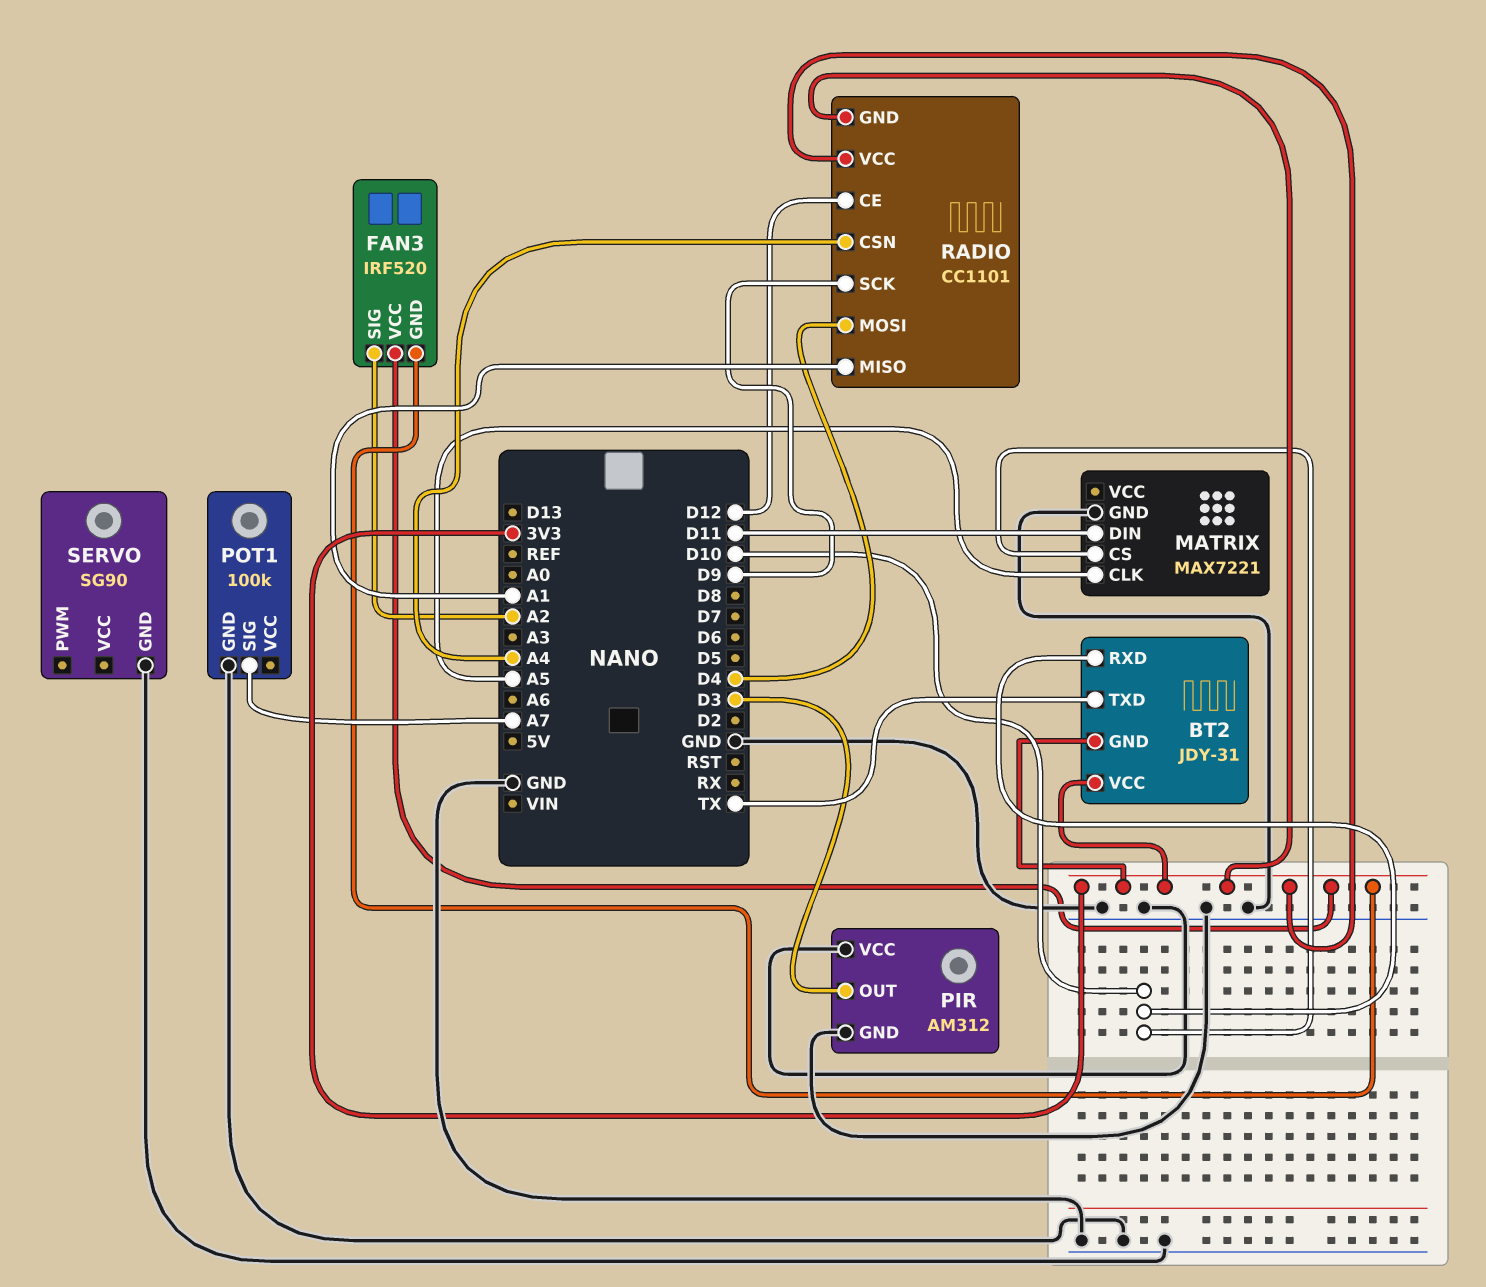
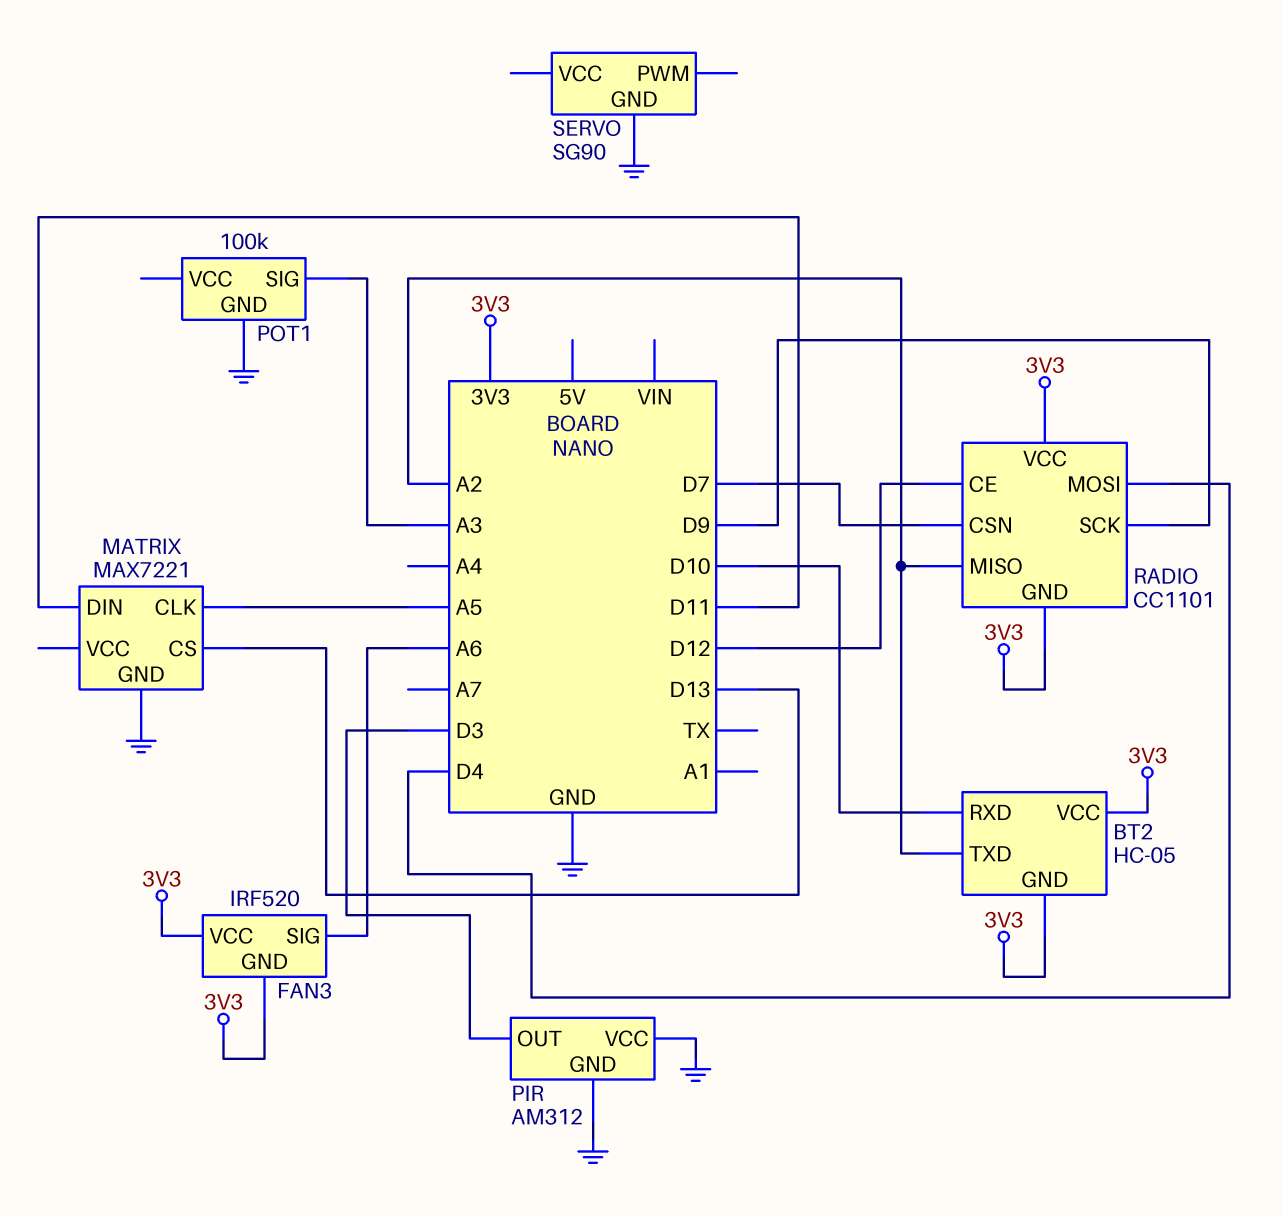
BT2: JDY-31 -> HC-05
BT2 pin TXD: TX -> A2
FAN3 pin SIG: A2 -> A6
MATRIX pin CS: D10 -> D13
POT1 pin SIG: A7 -> A3
RADIO pin CSN: A4 -> D7
RADIO pin MISO: A1 -> A2

